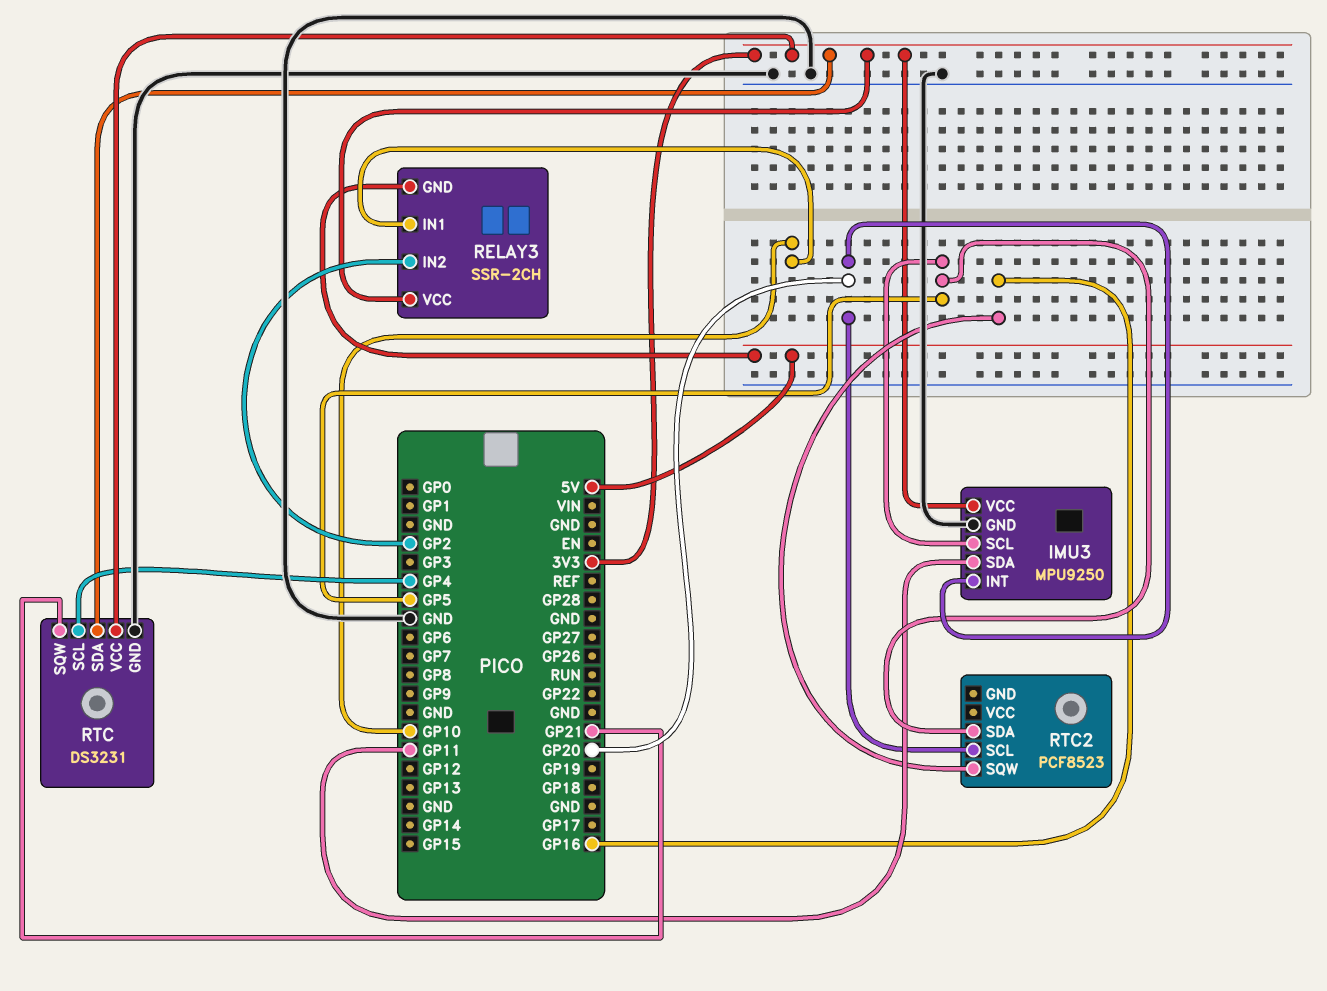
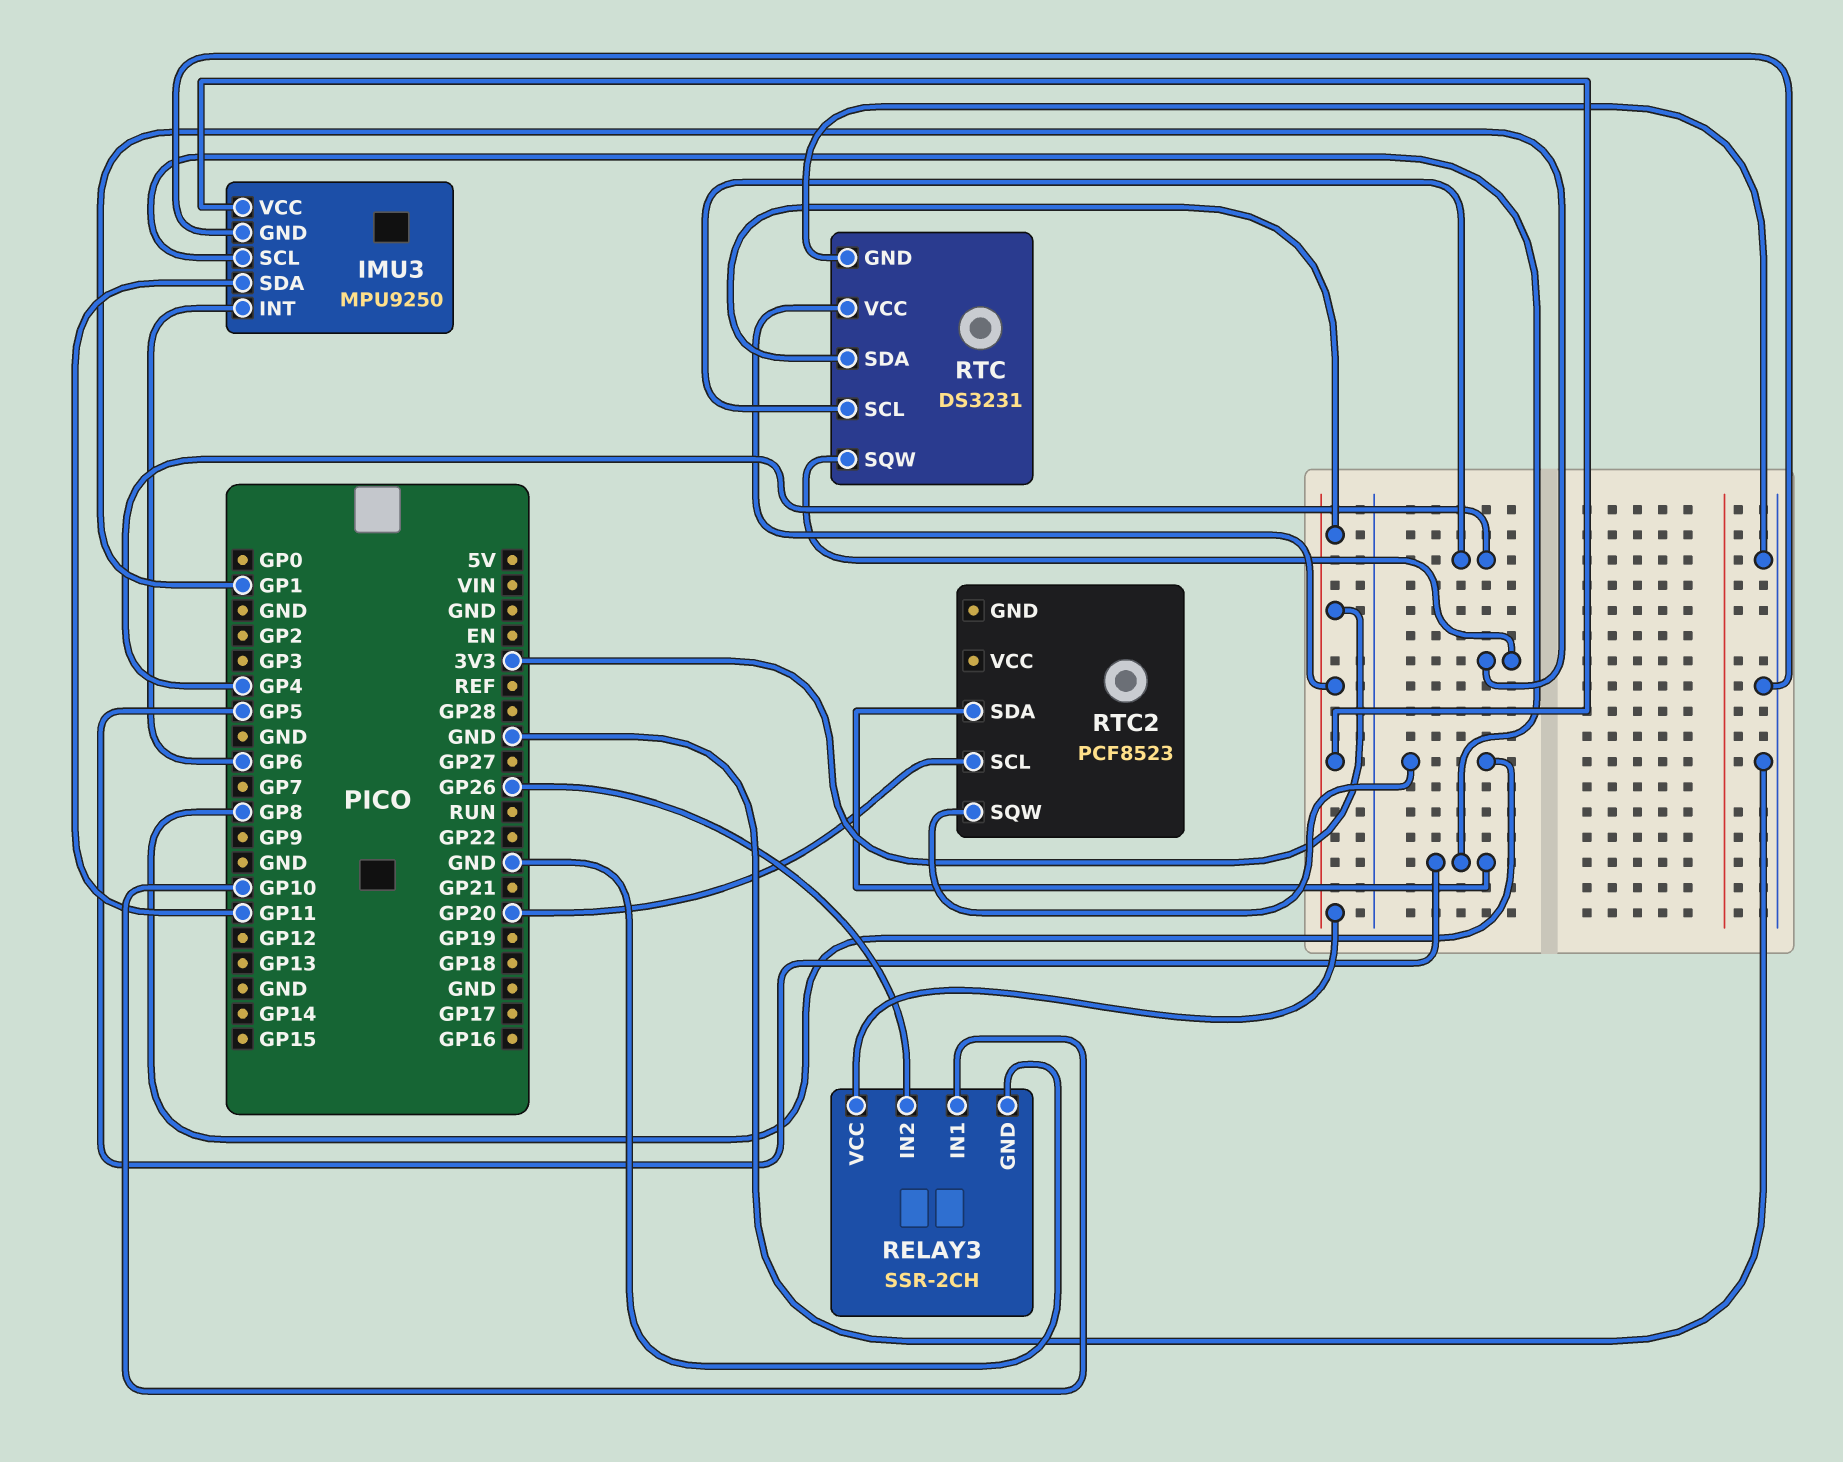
IMU3 pin INT: GP20 -> GP6
RELAY3 pin GND: 5V -> GND
RELAY3 pin IN2: GP2 -> GP26
RTC pin SQW: GP21 -> GP1
RTC2 pin SQW: GP16 -> GP8

